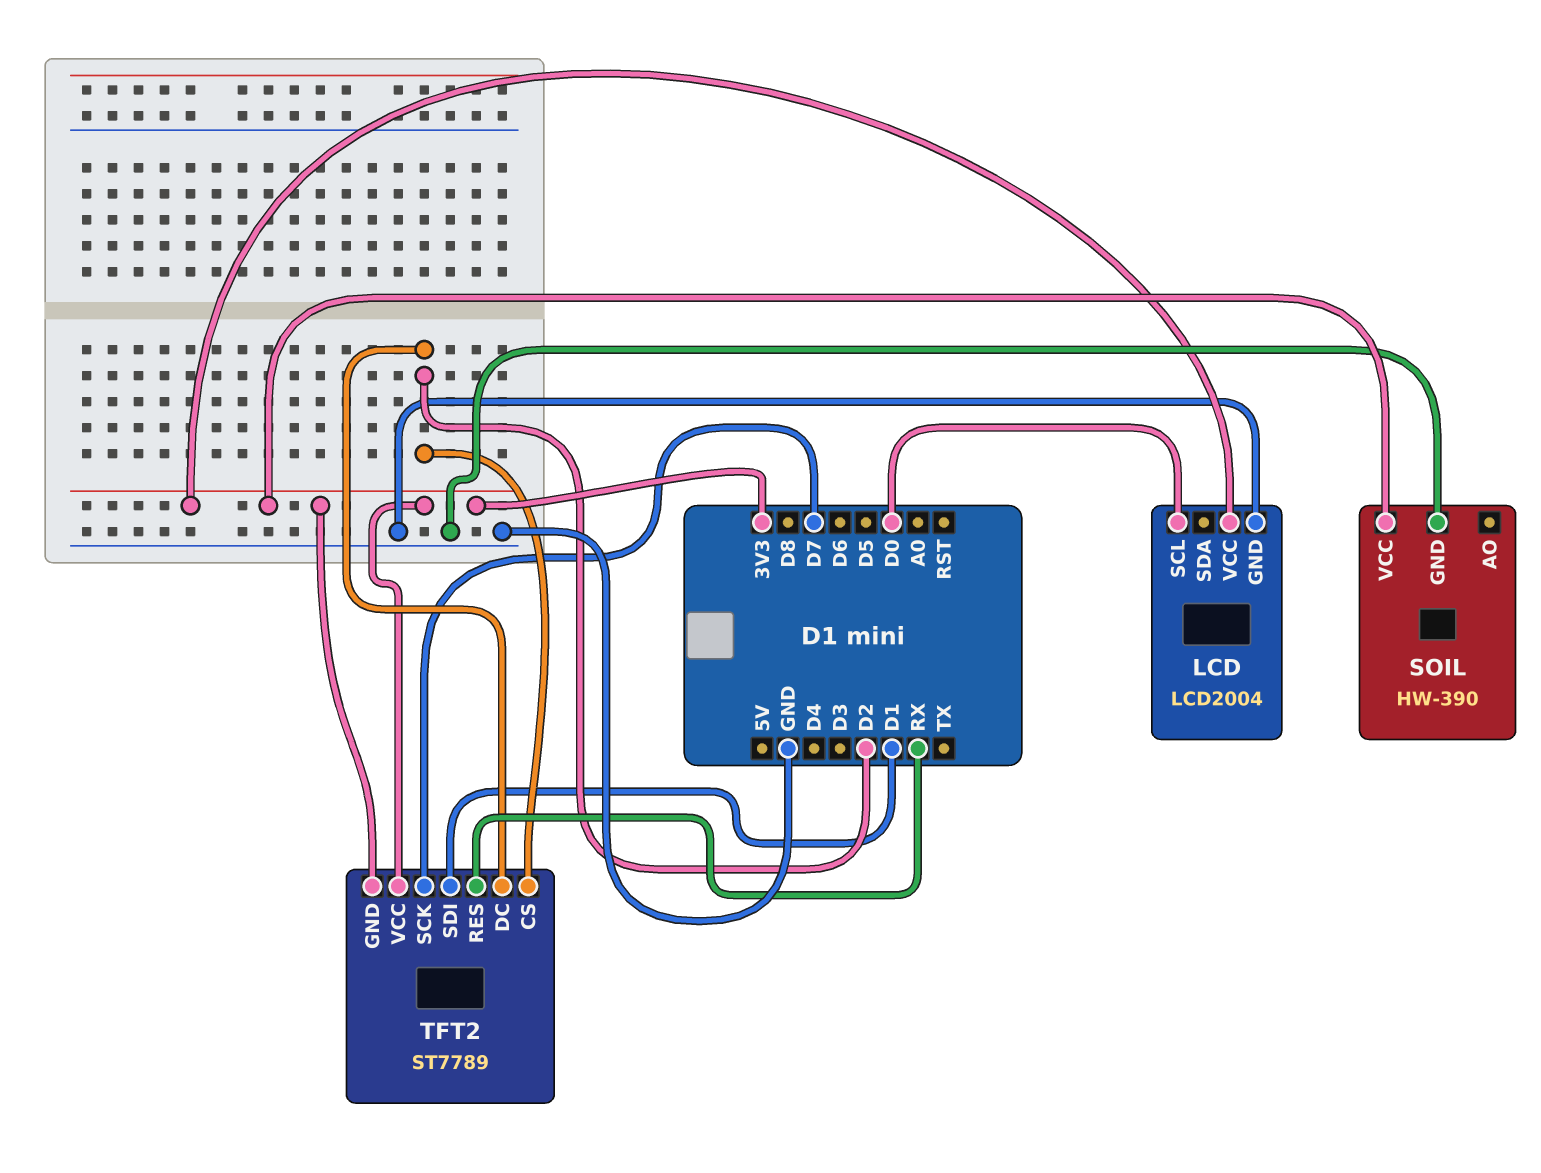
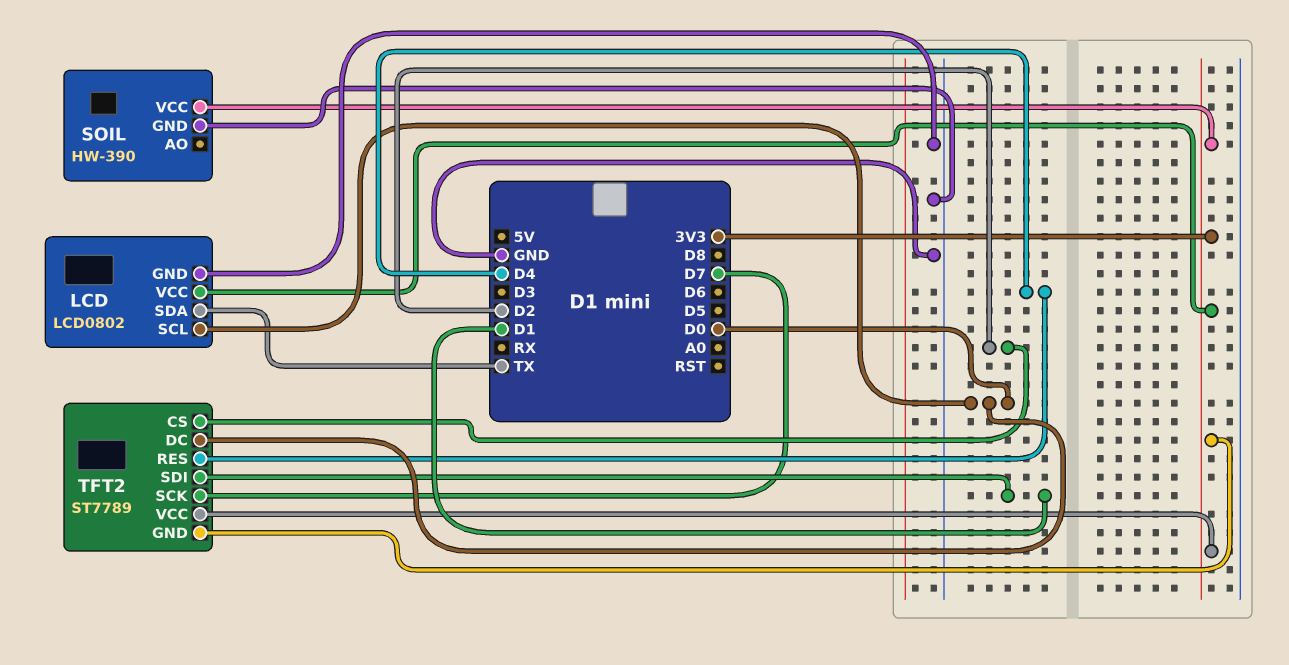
LCD: LCD2004 -> LCD0802
LCD pin SDA: none -> TX
TFT2 pin DC: D2 -> D0
TFT2 pin RES: RX -> D4

